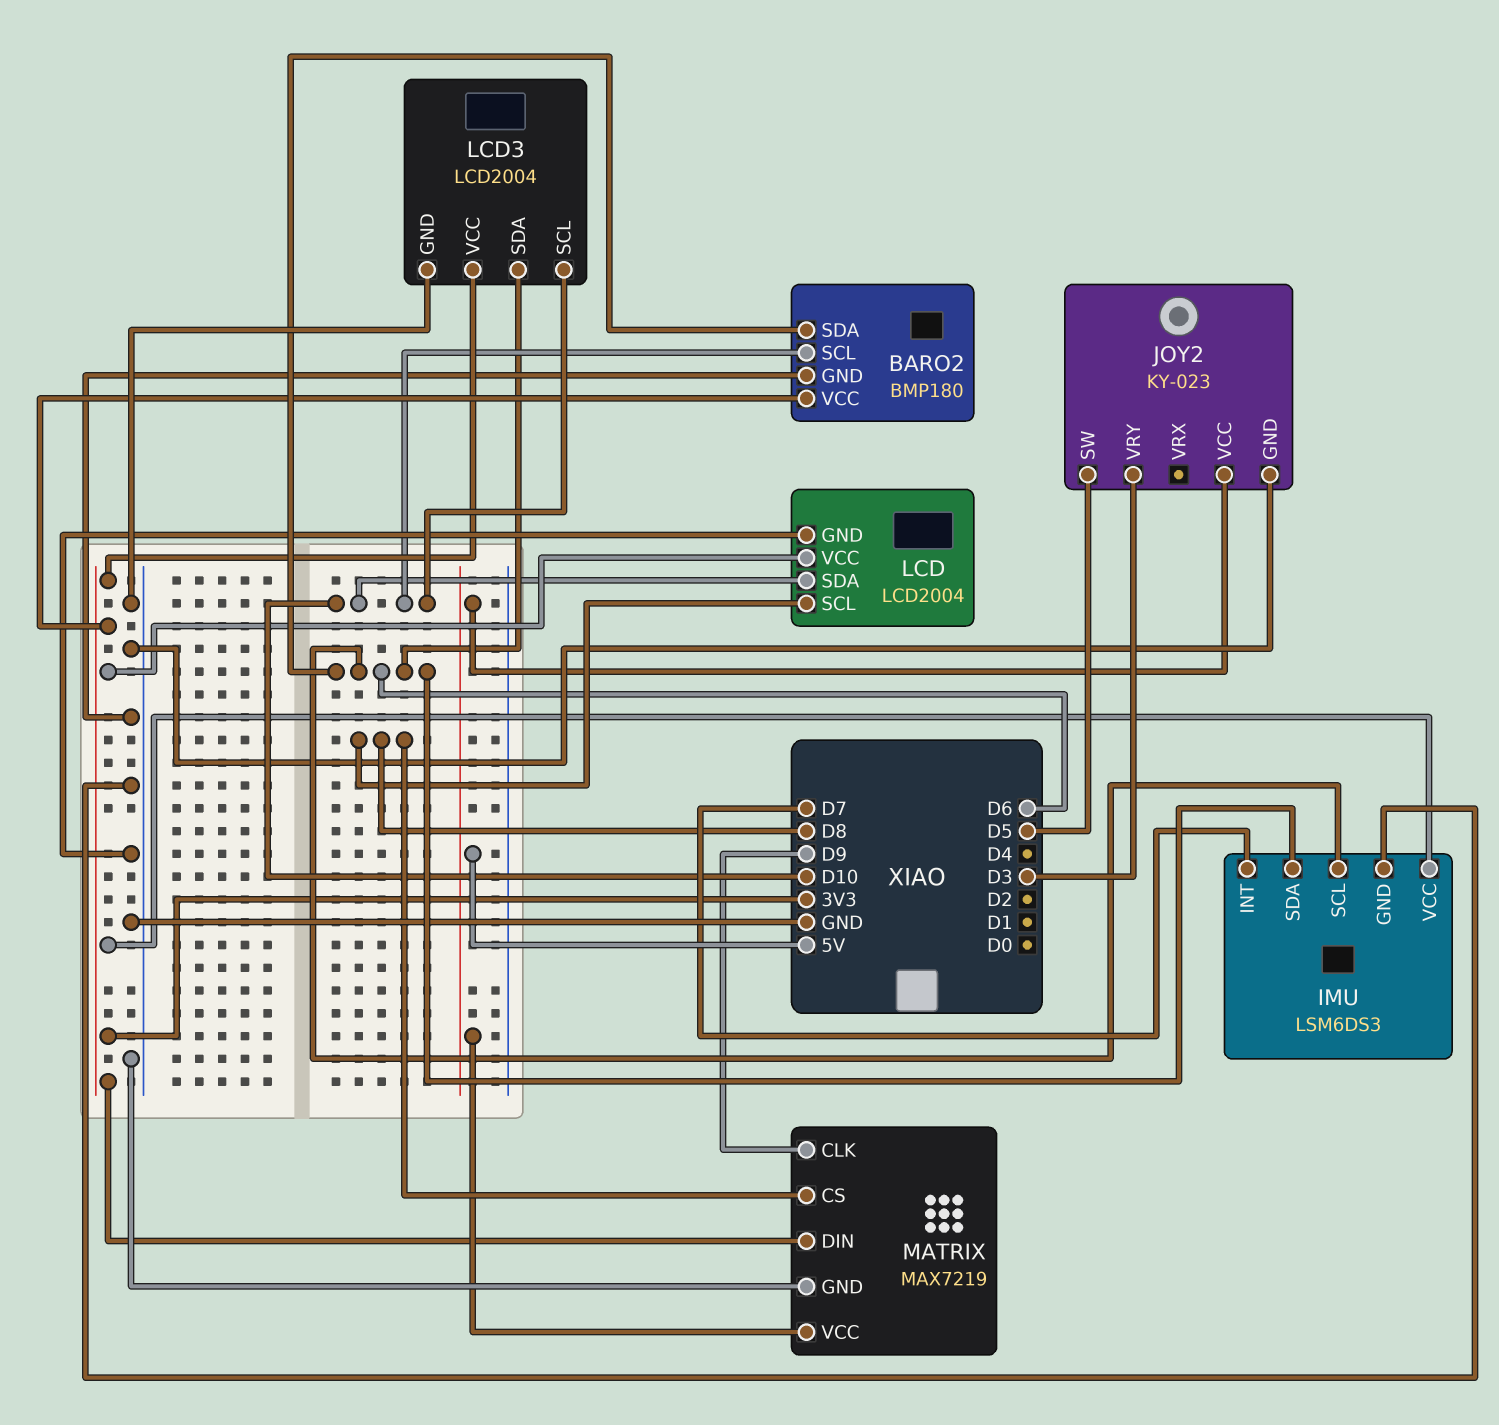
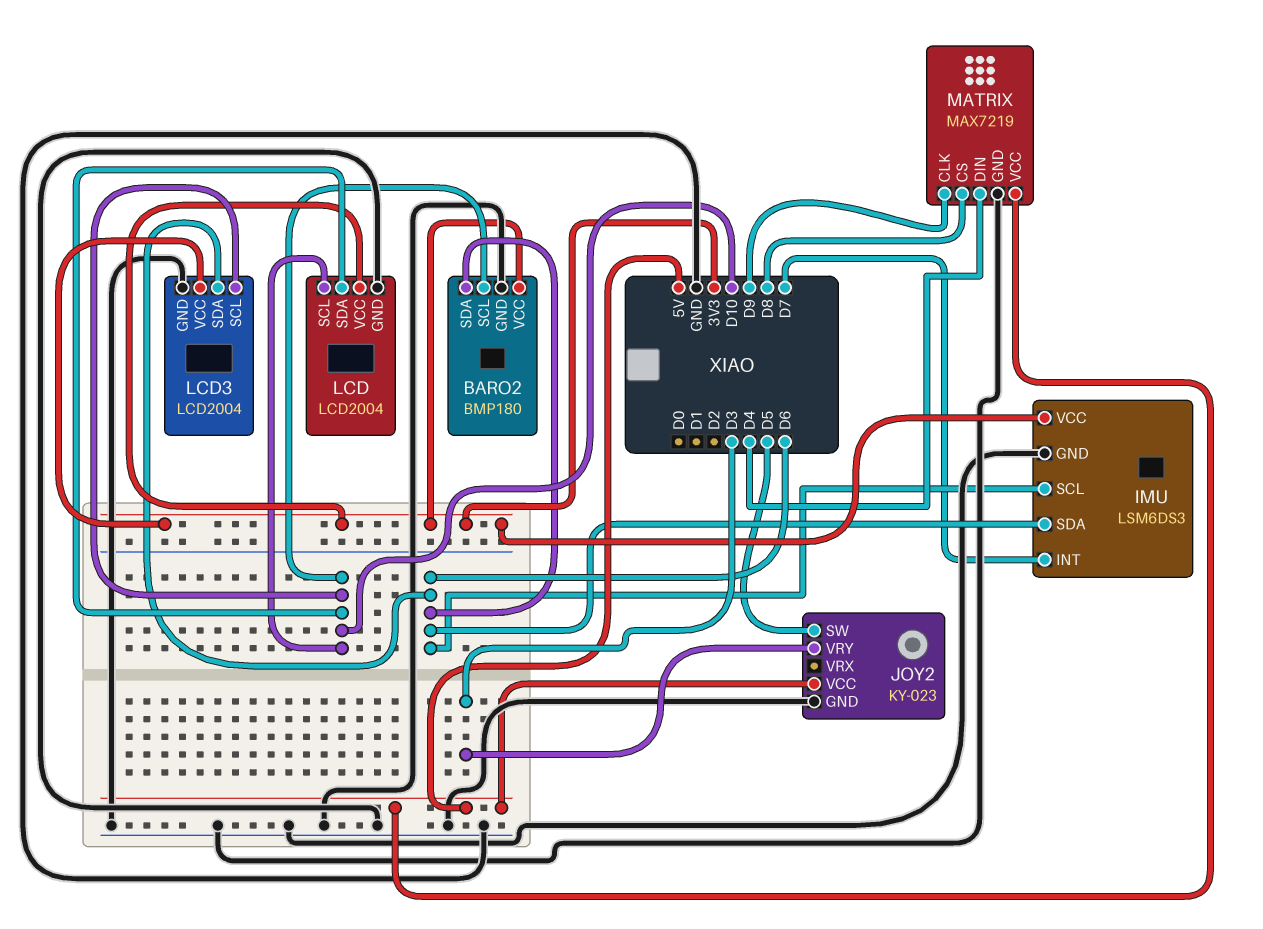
LCD pin SCL: D8 -> D10
MATRIX pin DIN: 3V3 -> D4

